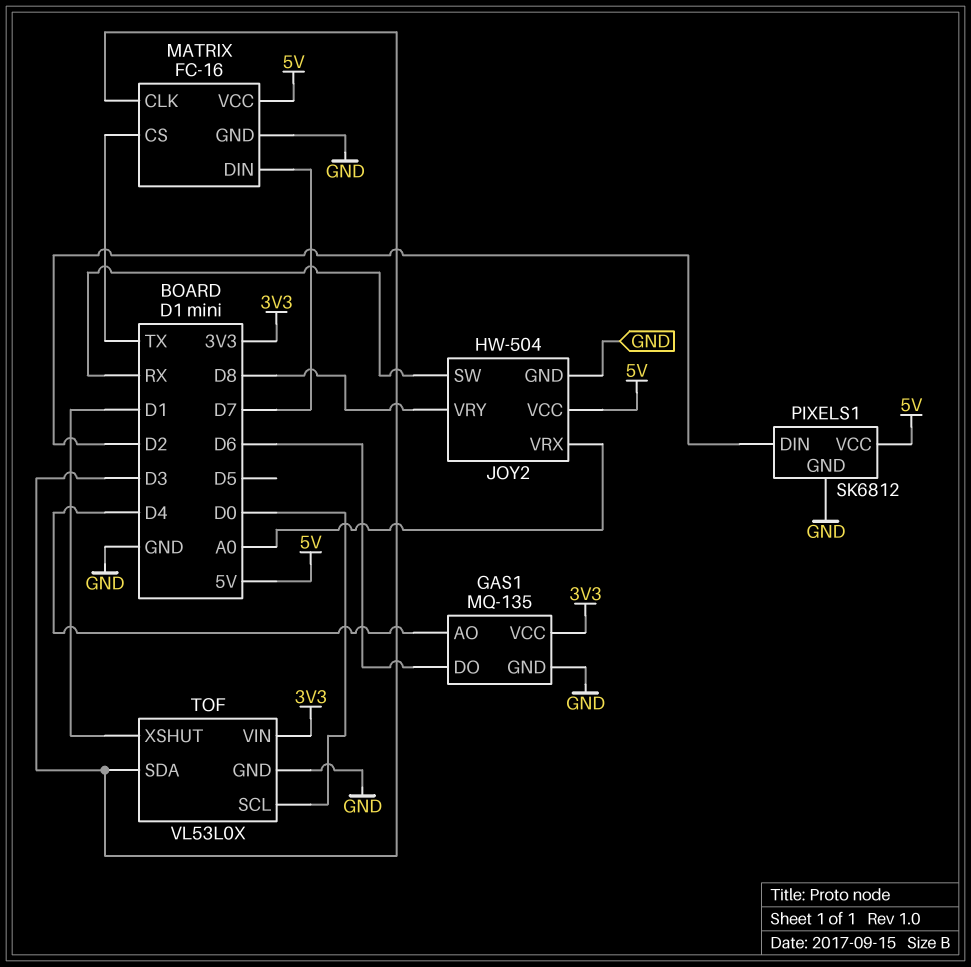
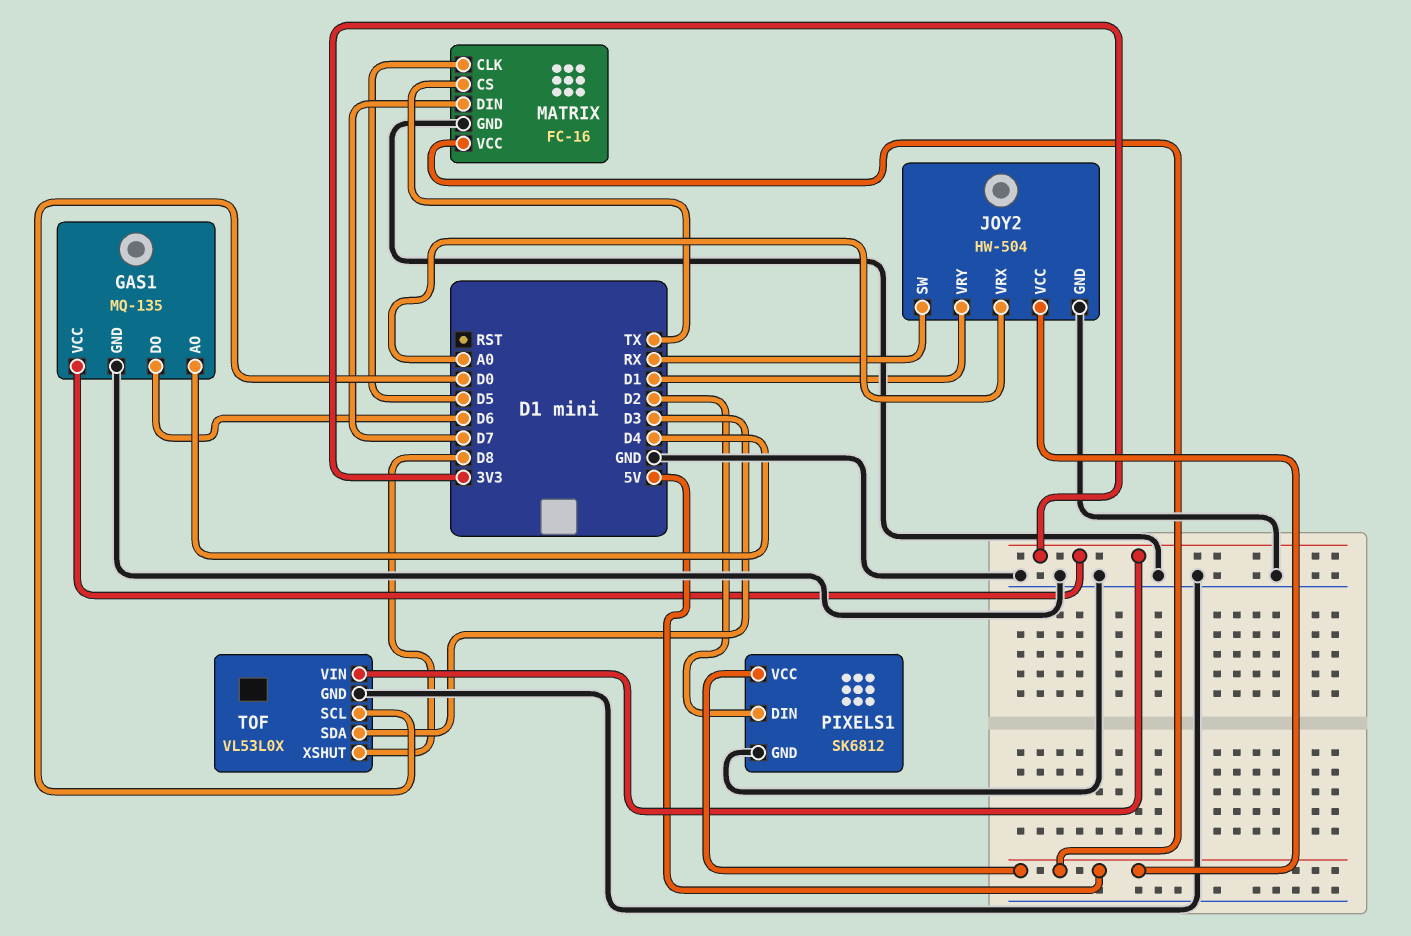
JOY2 pin VRY: D8 -> D1
MATRIX pin CLK: D3 -> D5
TOF pin XSHUT: D1 -> D8

